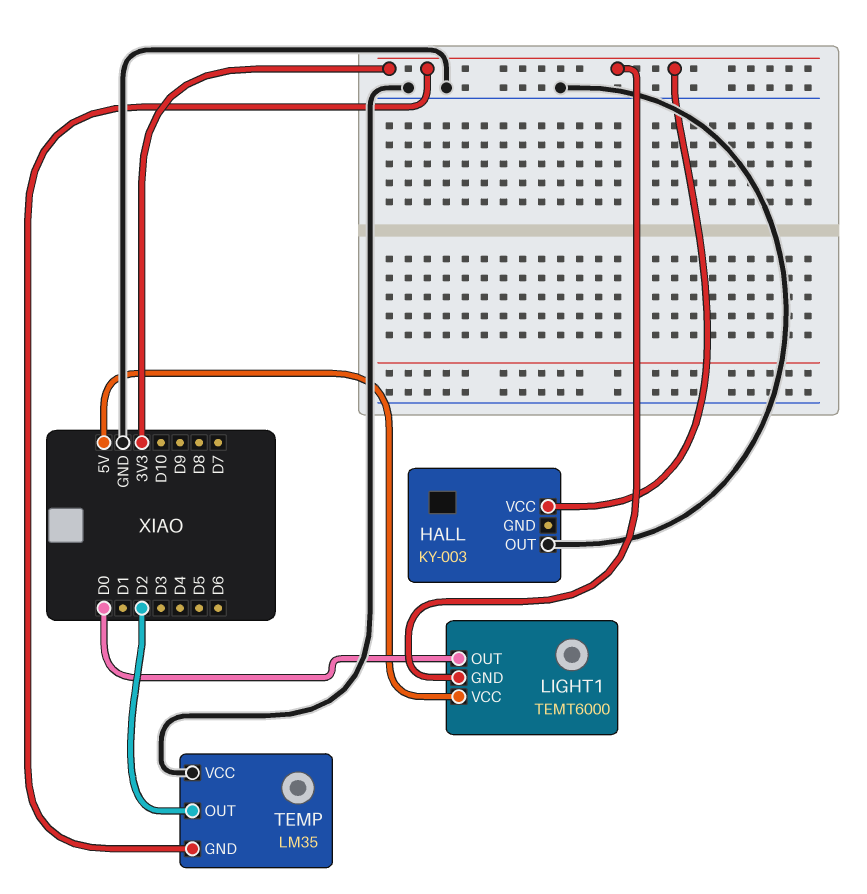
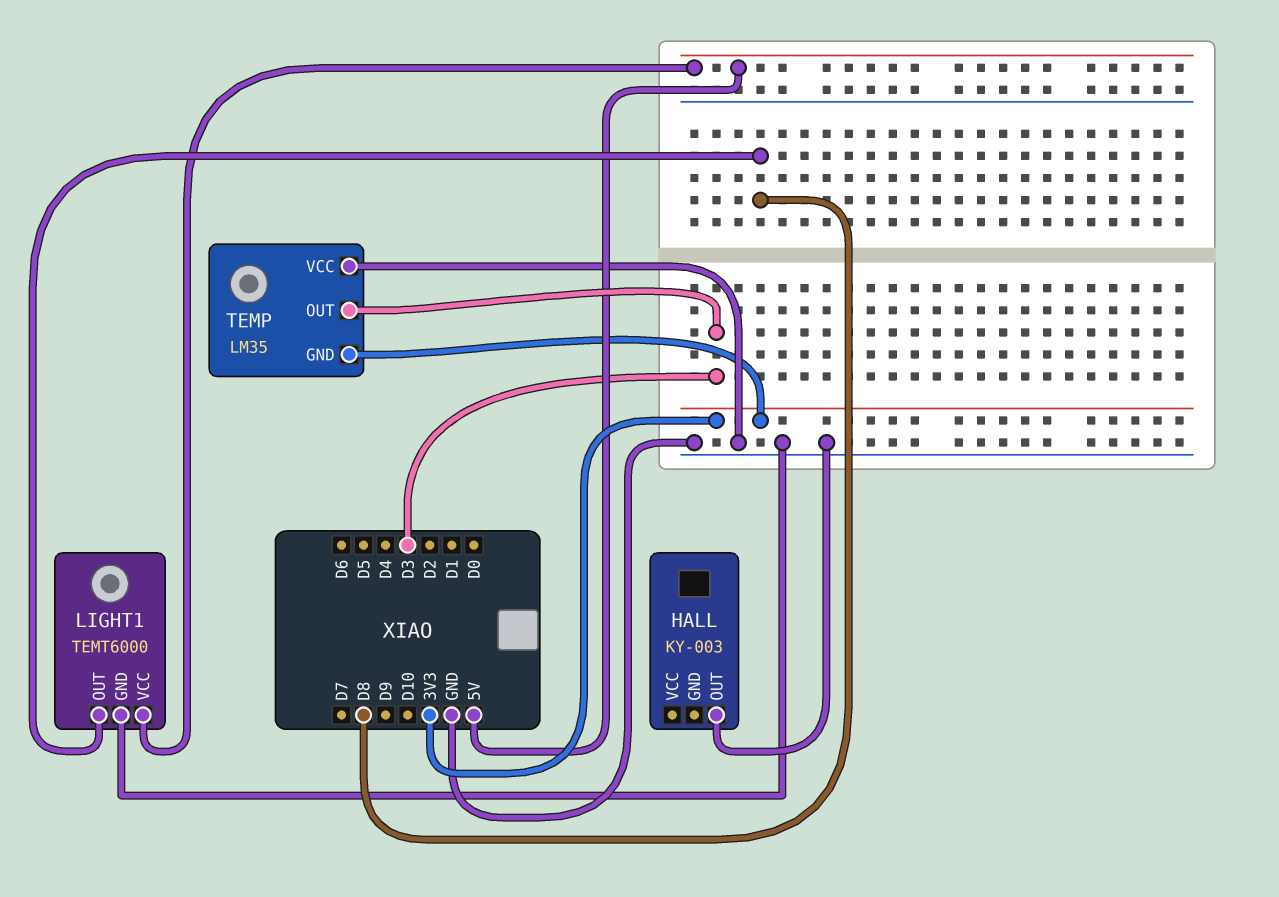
HALL pin VCC: 3V3 -> none
LIGHT1 pin GND: 3V3 -> GND
LIGHT1 pin OUT: D0 -> D8
TEMP pin OUT: D2 -> D3

